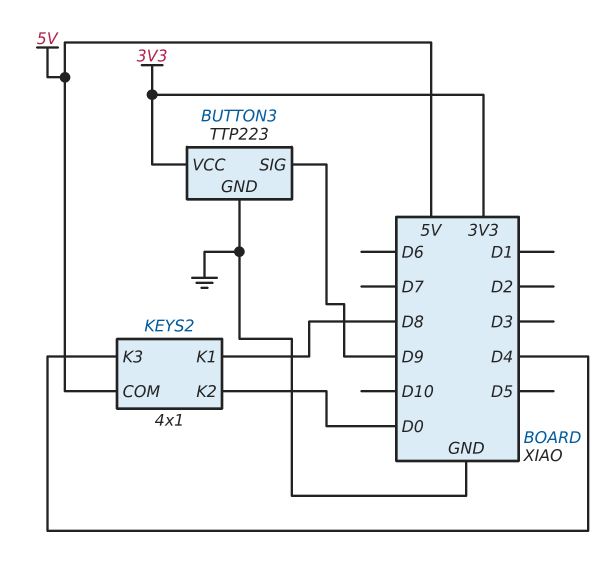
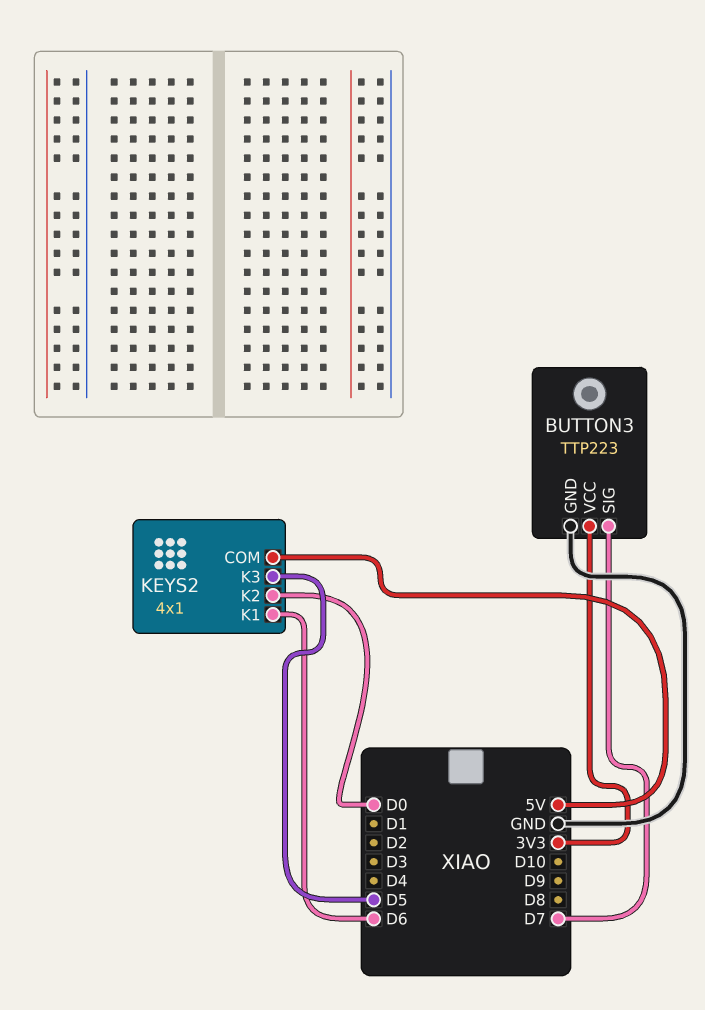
BUTTON3 pin SIG: D9 -> D7
KEYS2 pin K1: D8 -> D6
KEYS2 pin K3: D4 -> D5

